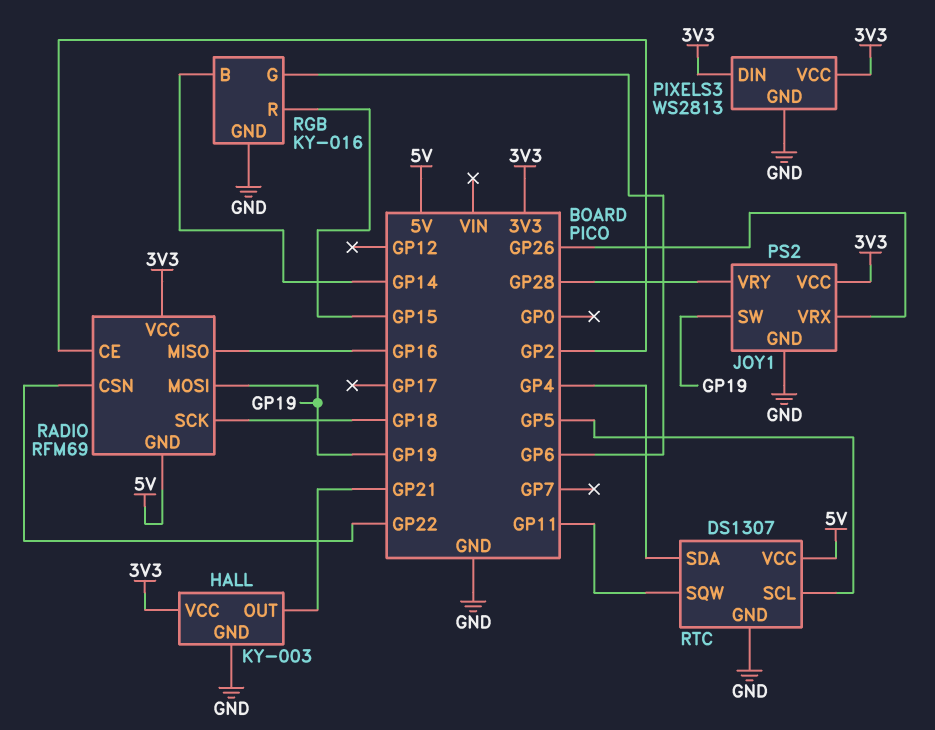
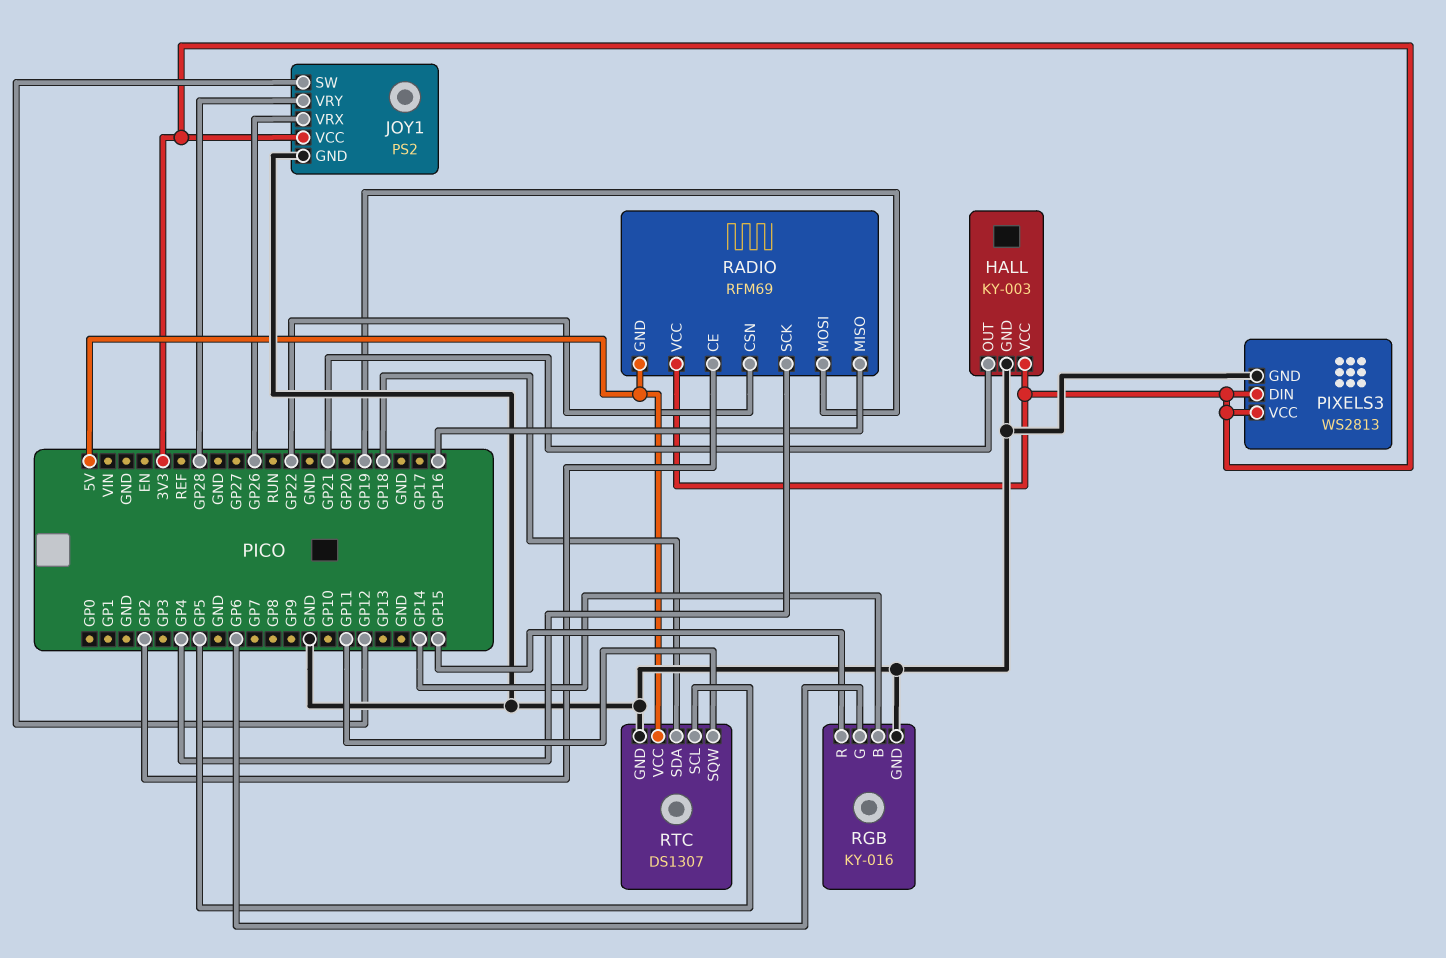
JOY1 pin SW: GP19 -> GP12
RADIO pin SCK: GP18 -> GP4
RTC pin SDA: GP4 -> GP18

